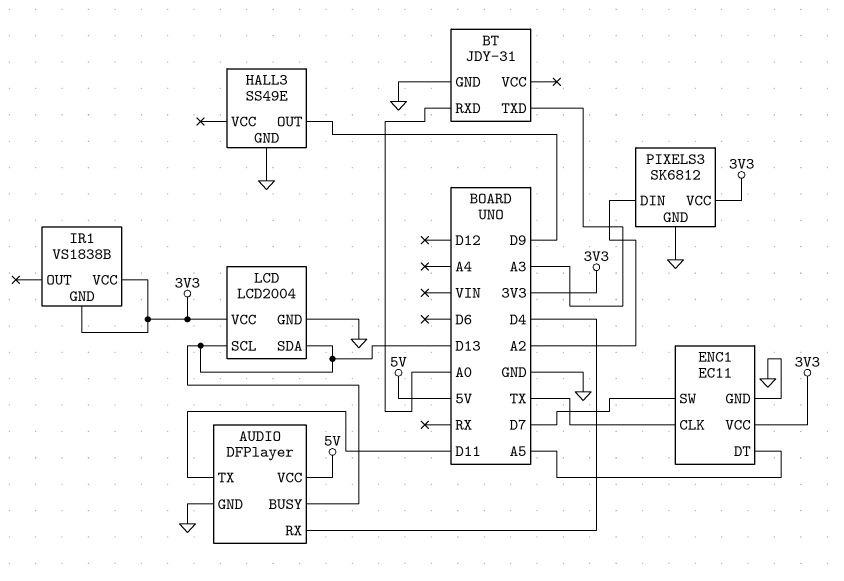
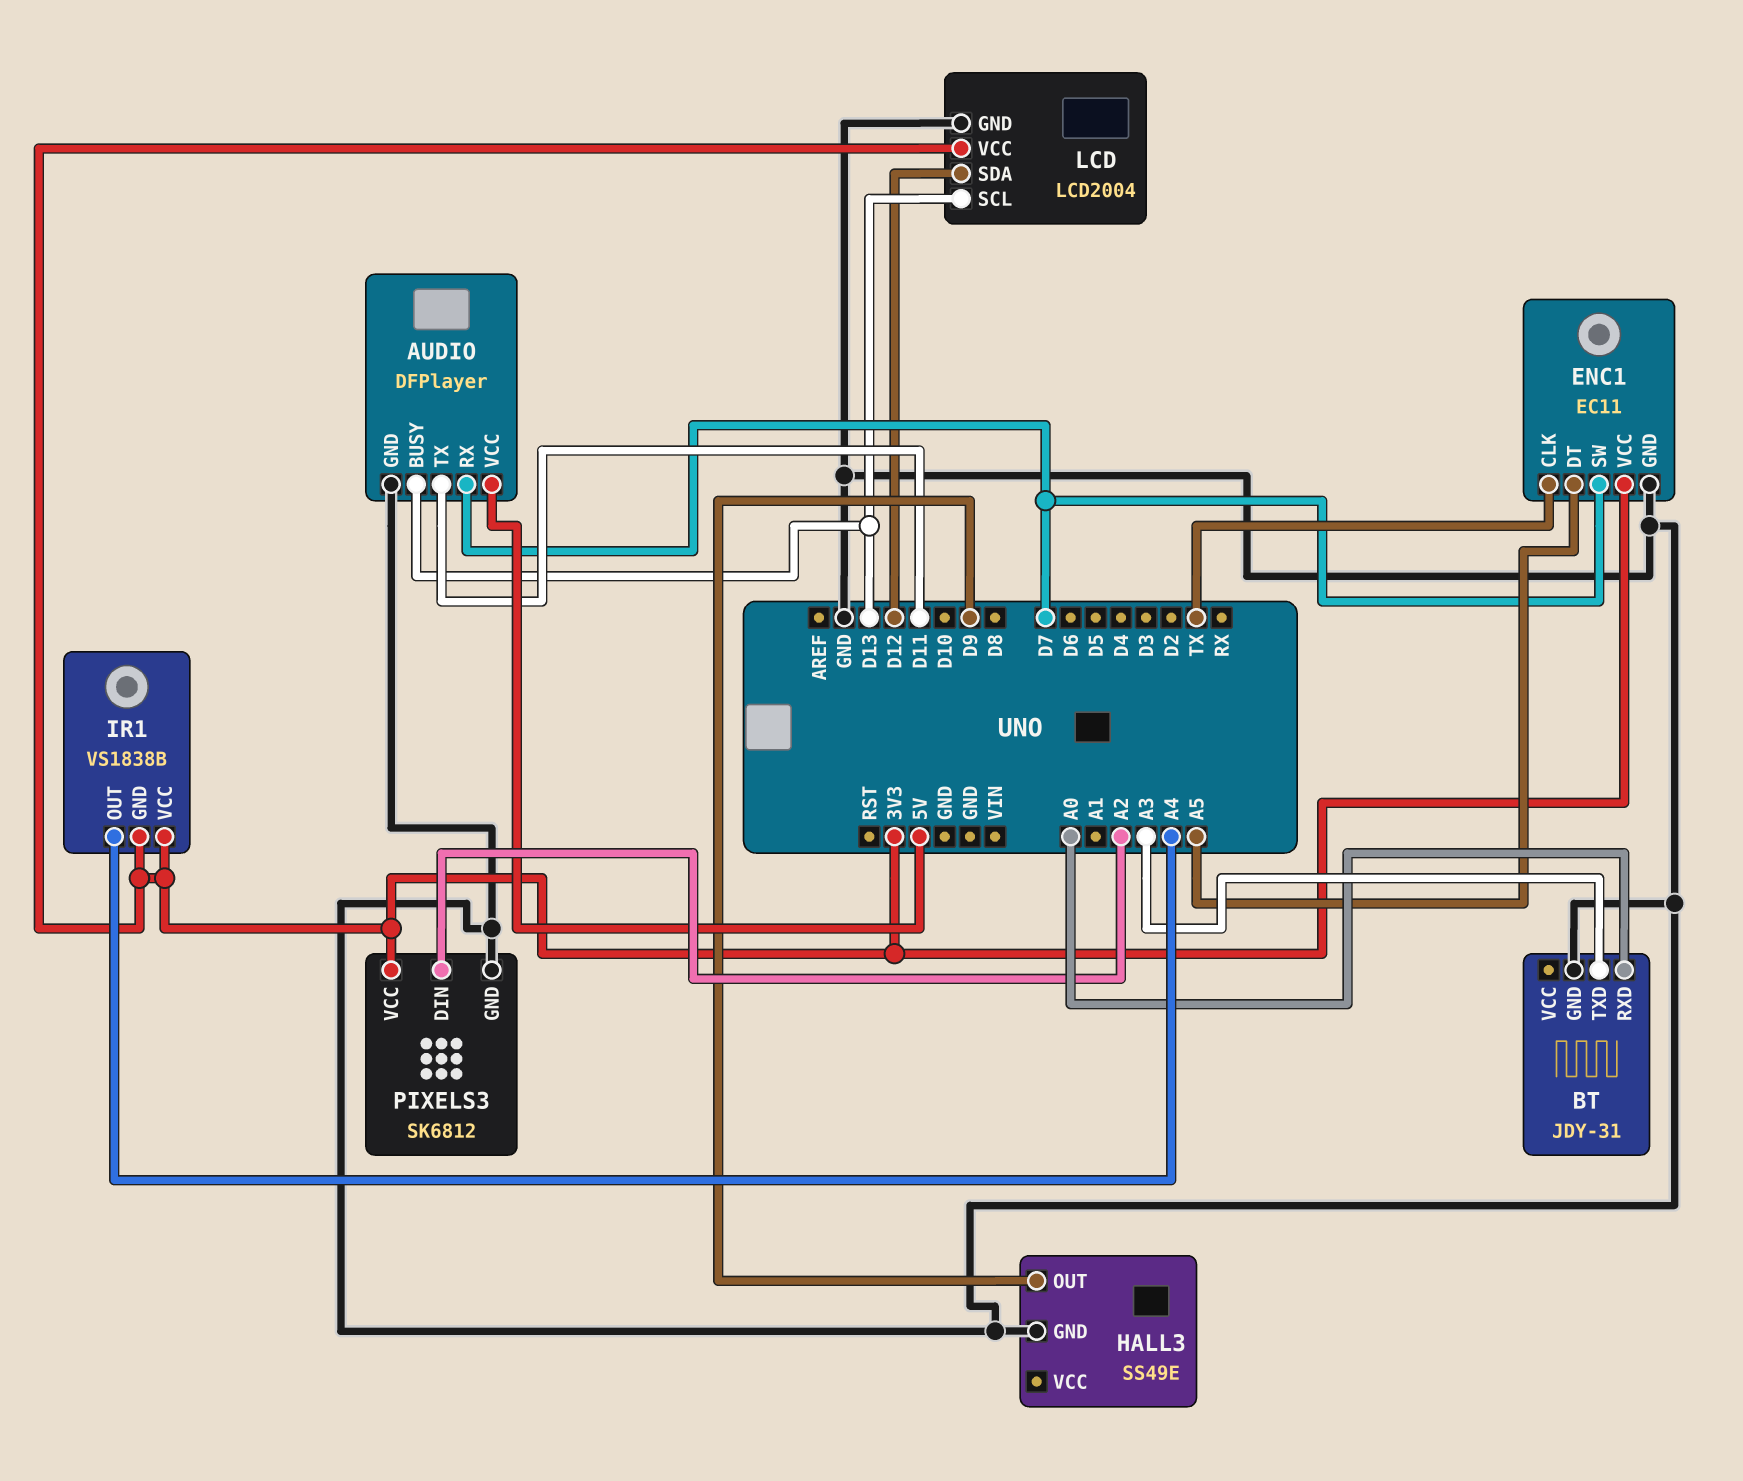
AUDIO pin RX: D4 -> D7
IR1 pin OUT: none -> A4
LCD pin SDA: D13 -> D12

